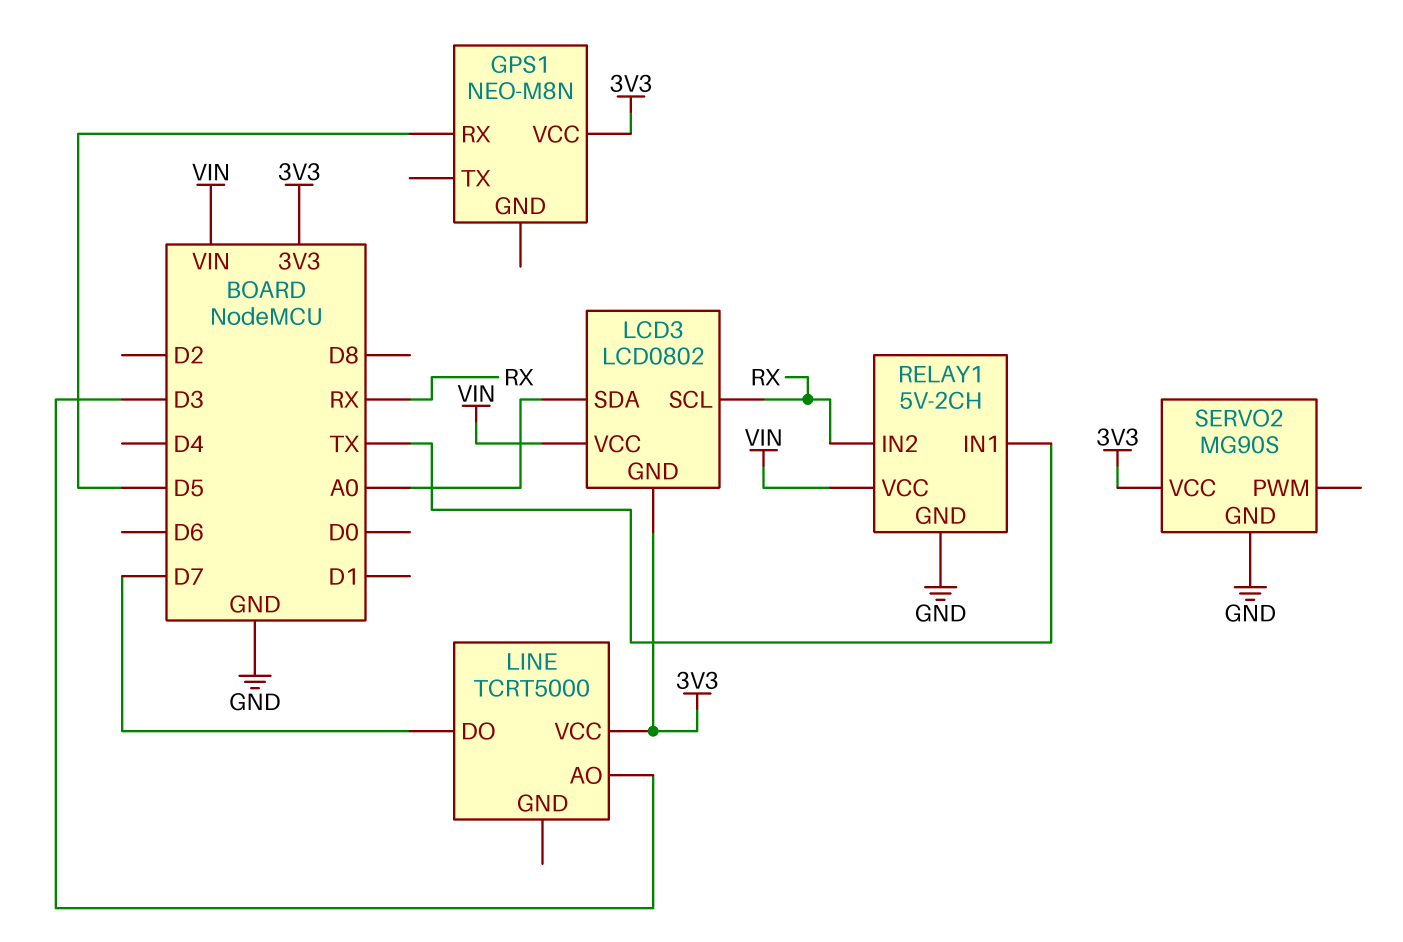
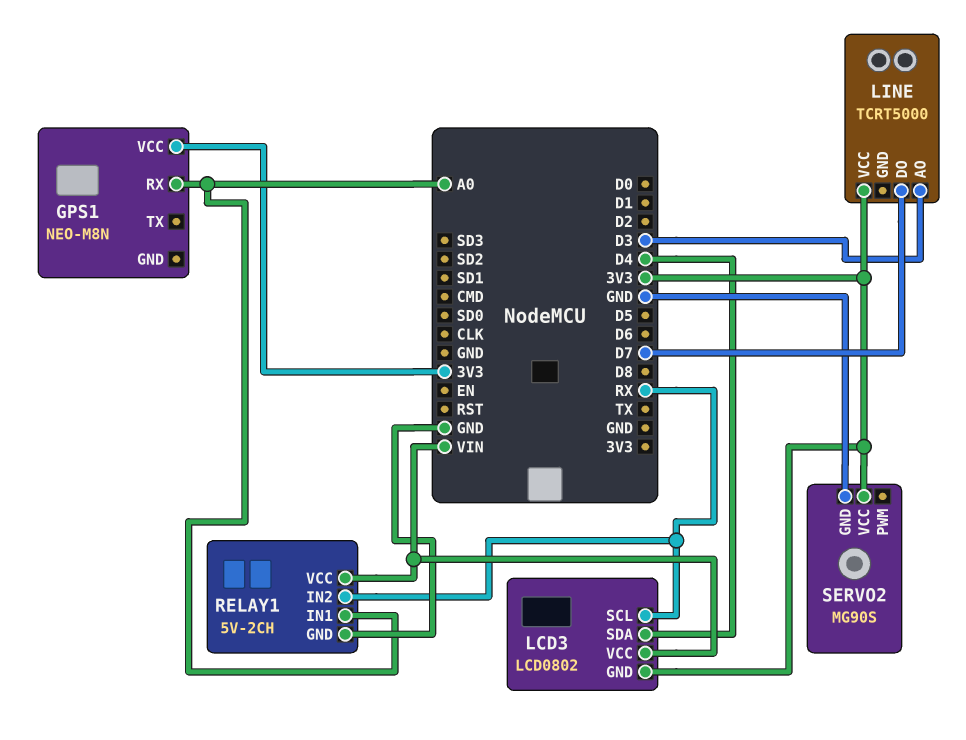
GPS1 pin RX: D5 -> A0
LCD3 pin SDA: A0 -> D4
RELAY1 pin IN1: TX -> A0

